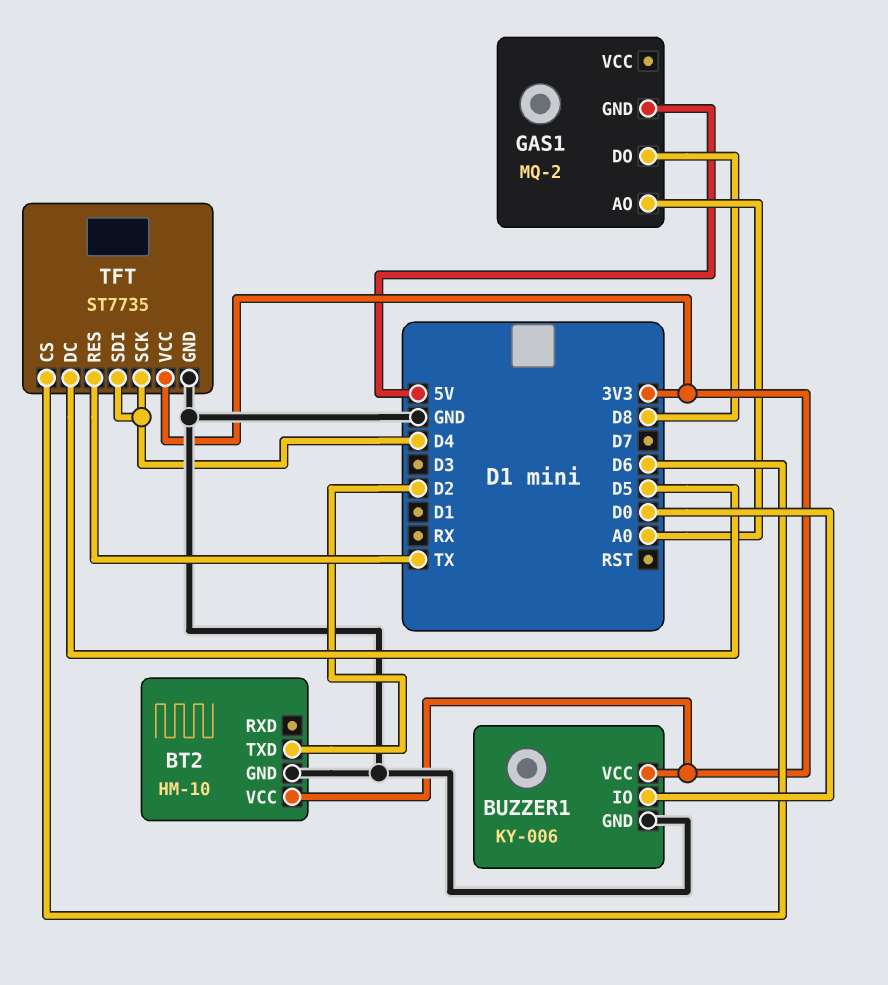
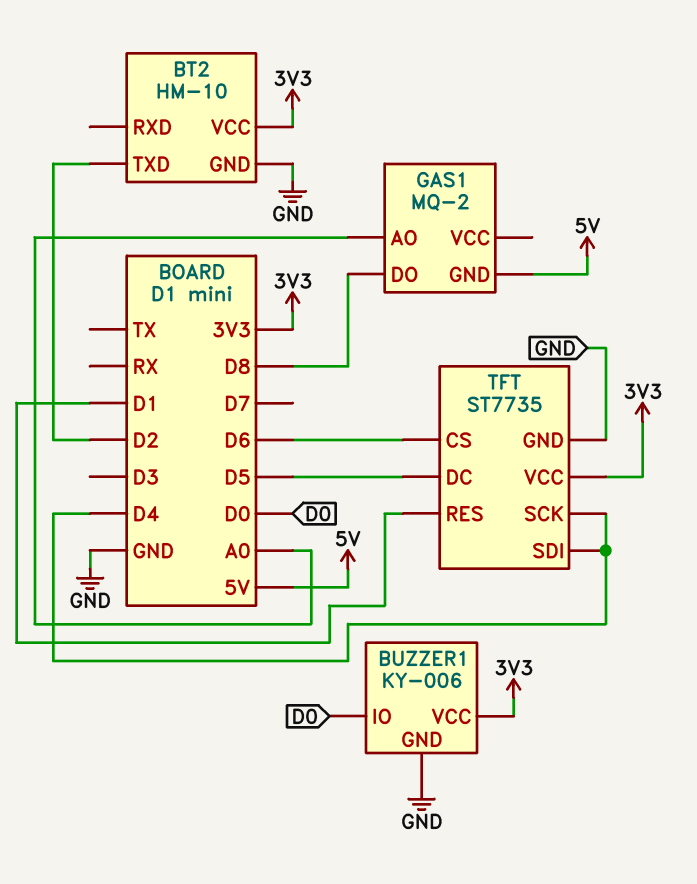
TFT pin RES: TX -> D1

